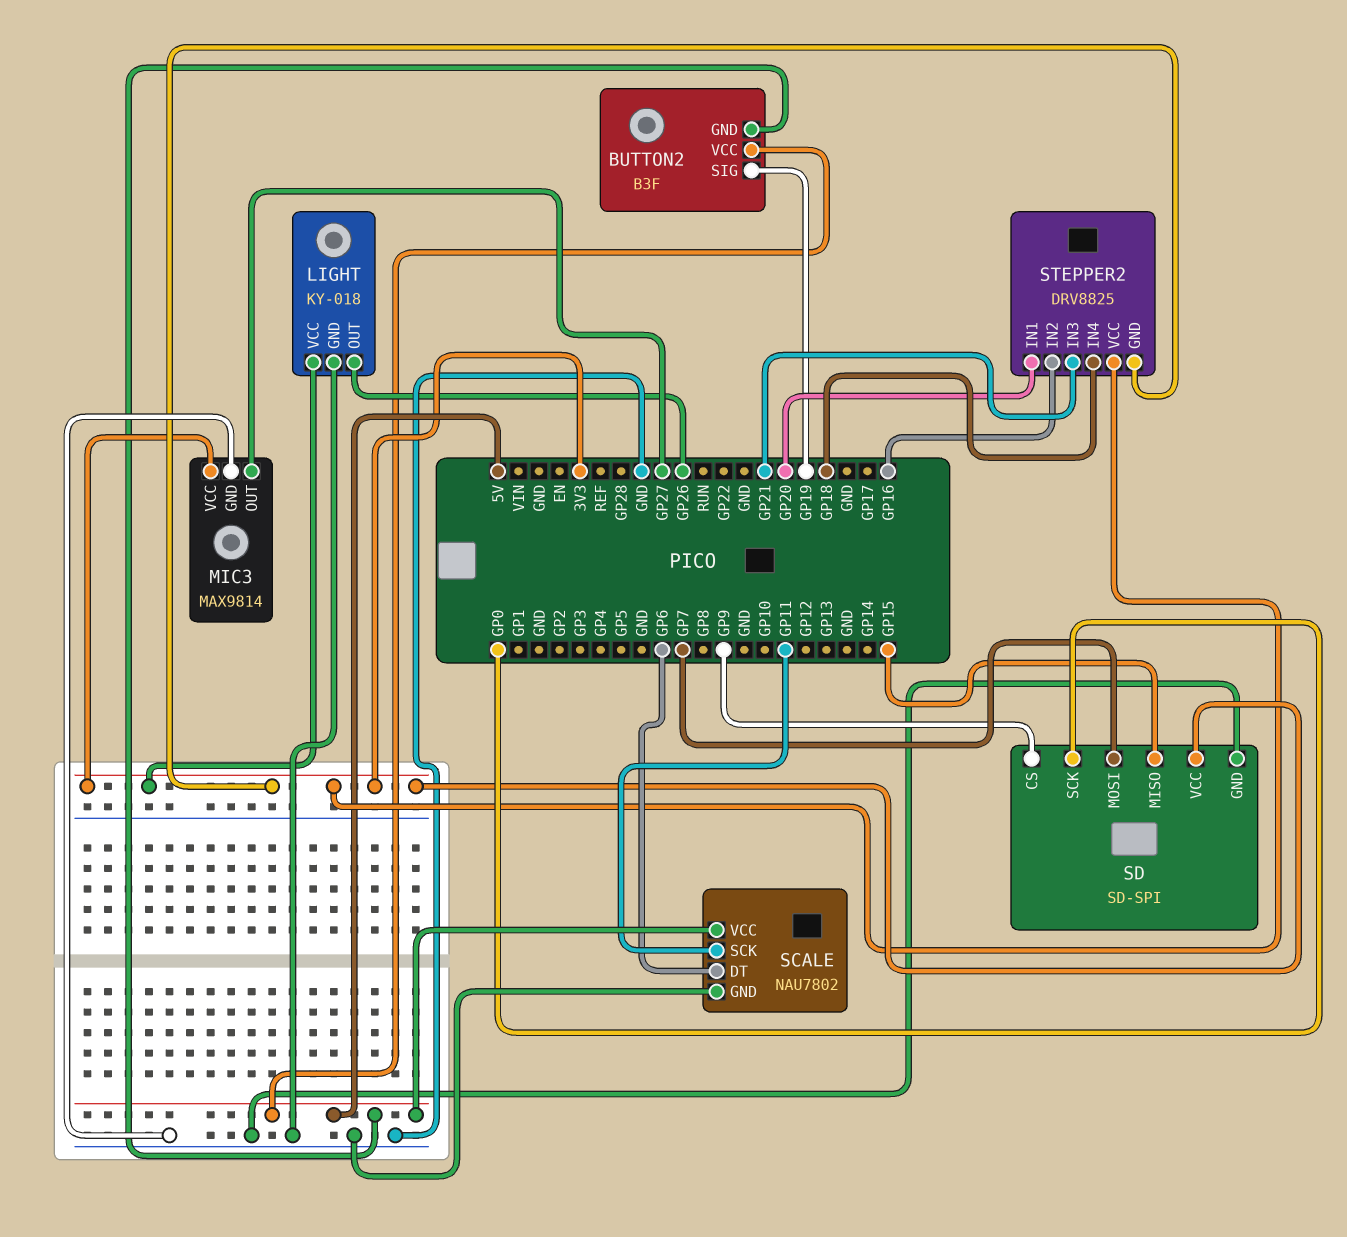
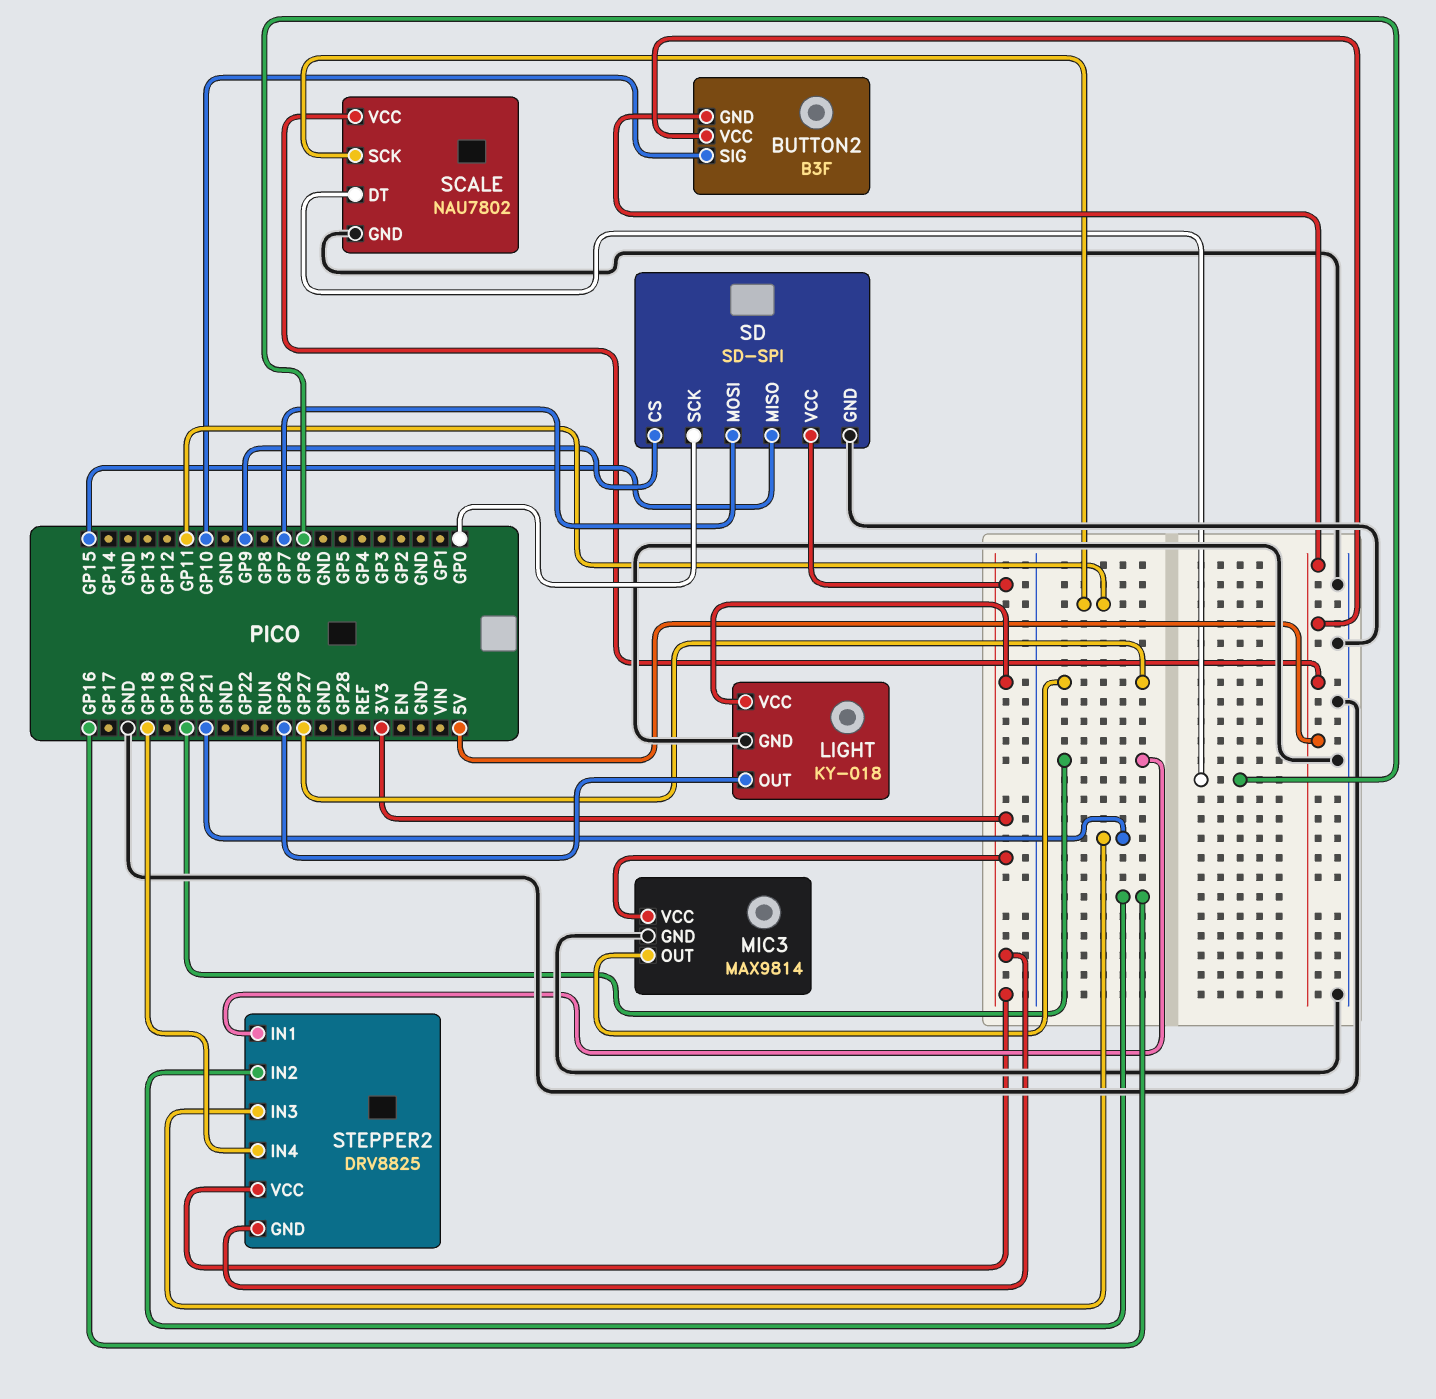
BUTTON2 pin SIG: GP19 -> GP10

